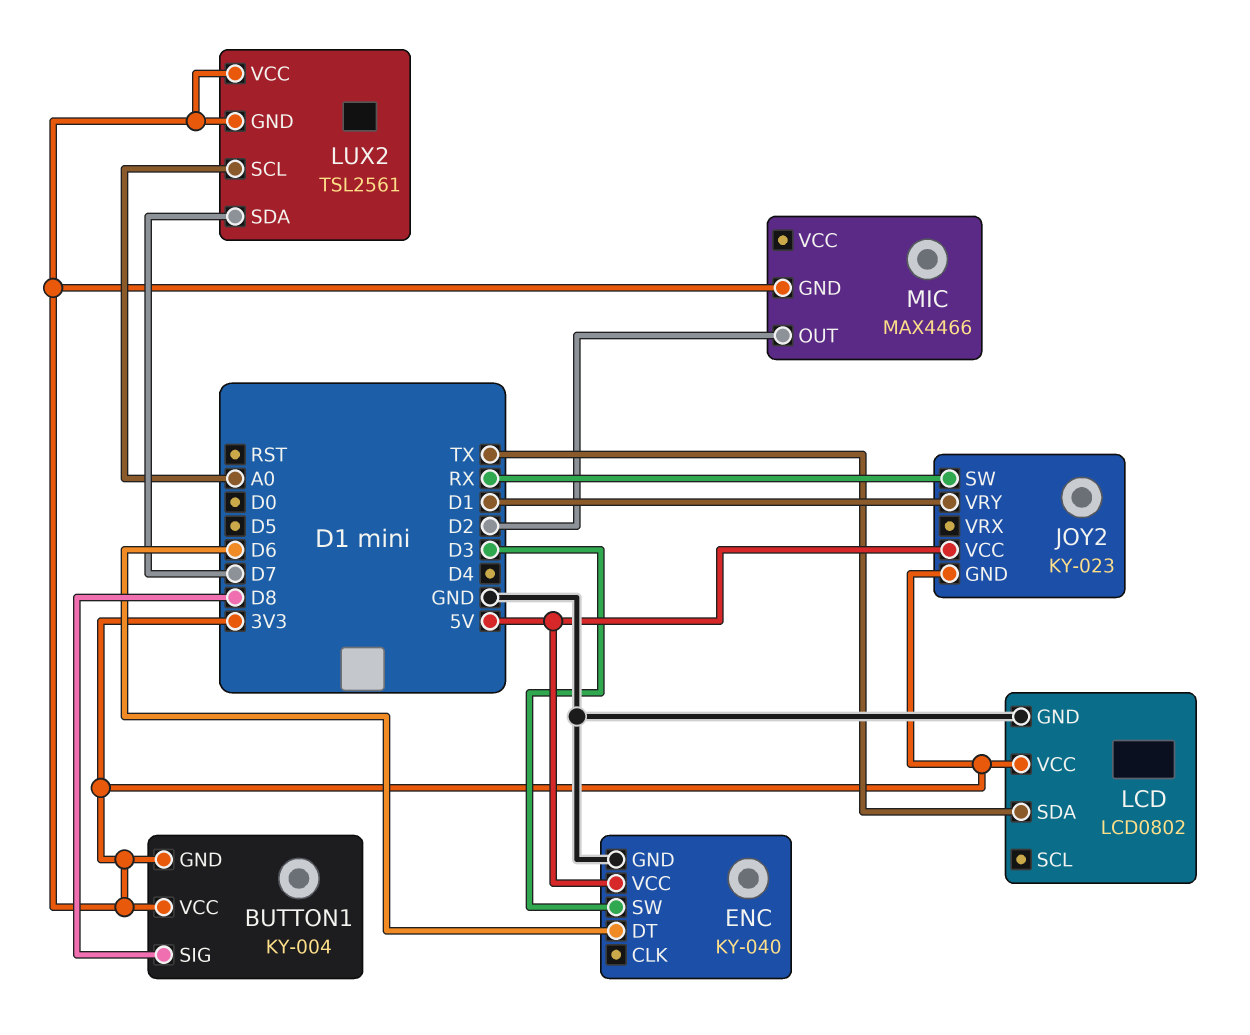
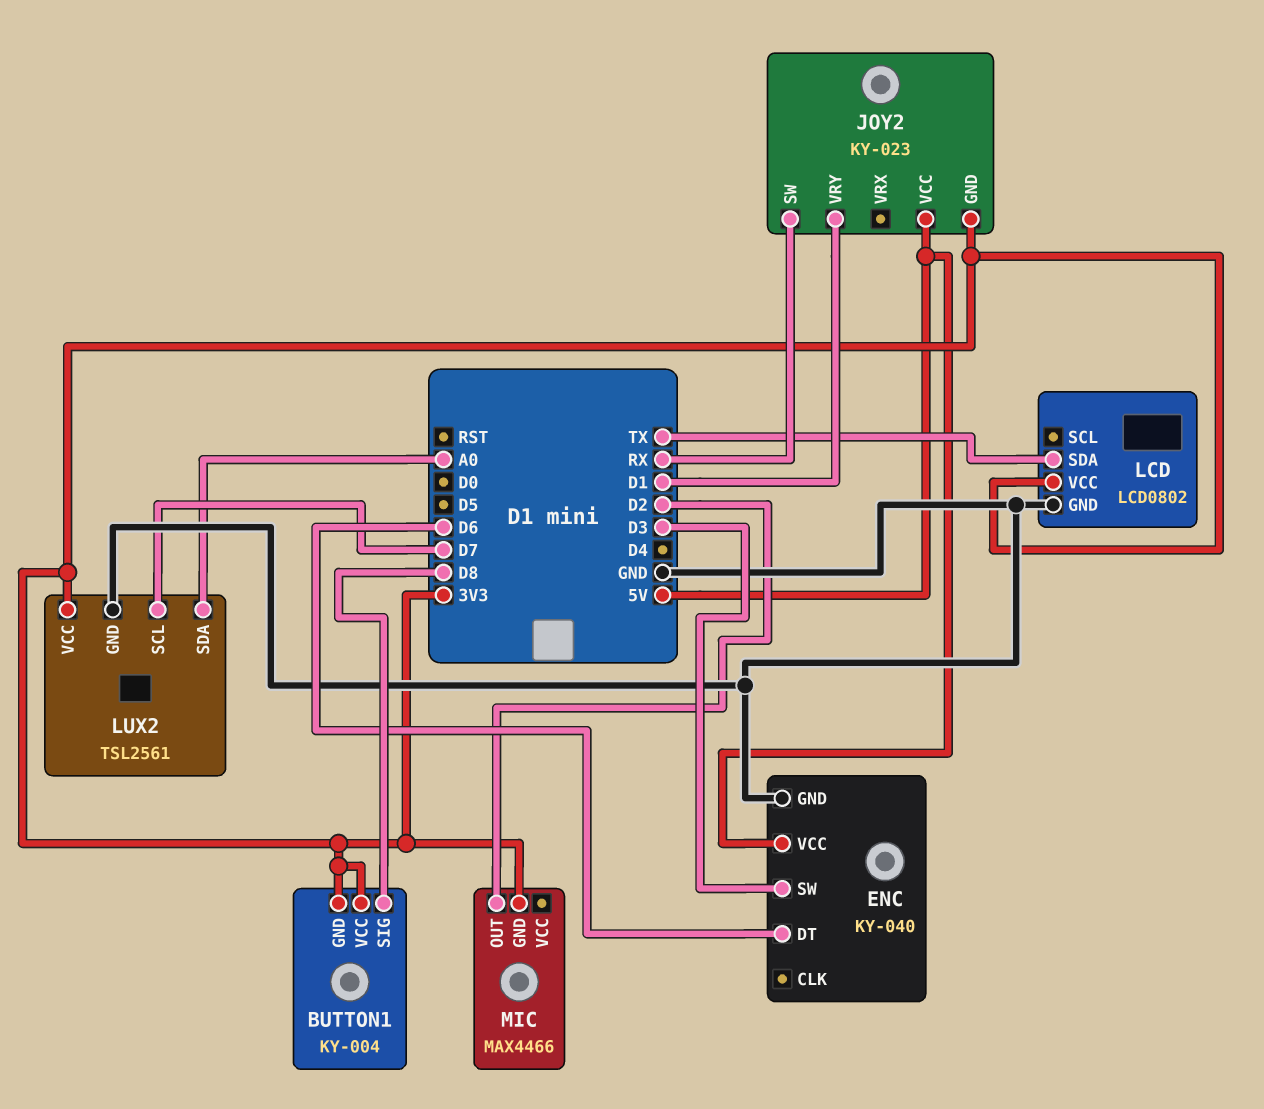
LUX2 pin GND: 3V3 -> GND
LUX2 pin SCL: A0 -> D7
LUX2 pin SDA: D7 -> A0

